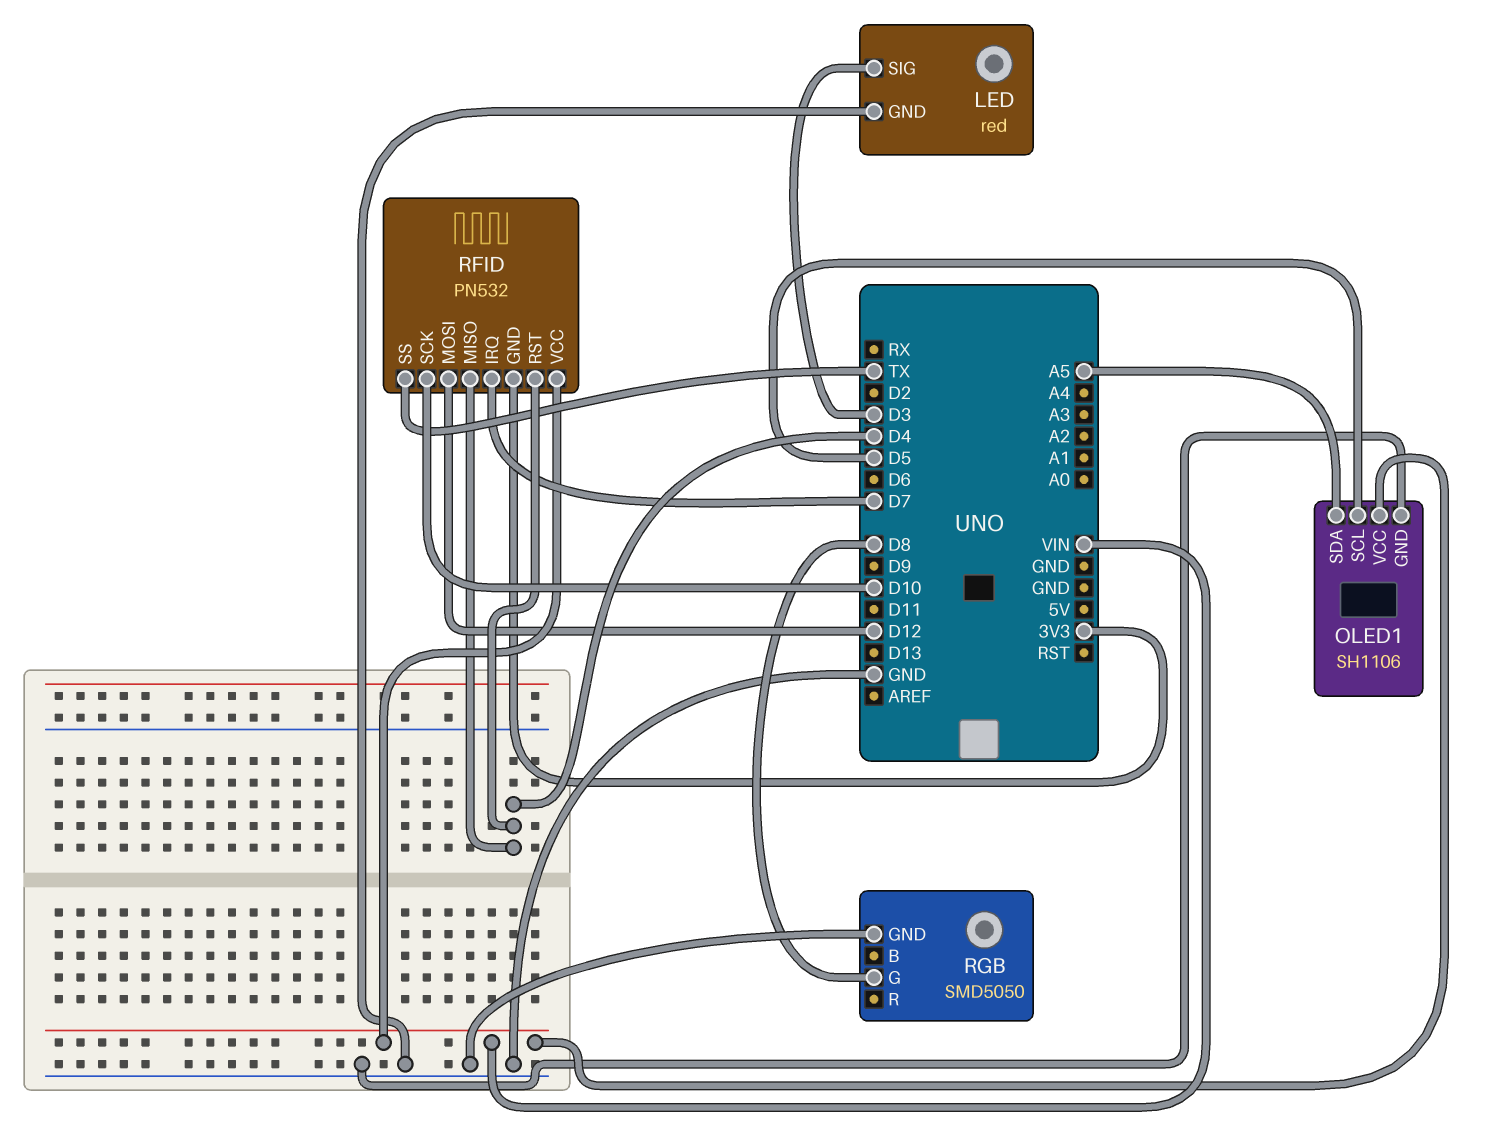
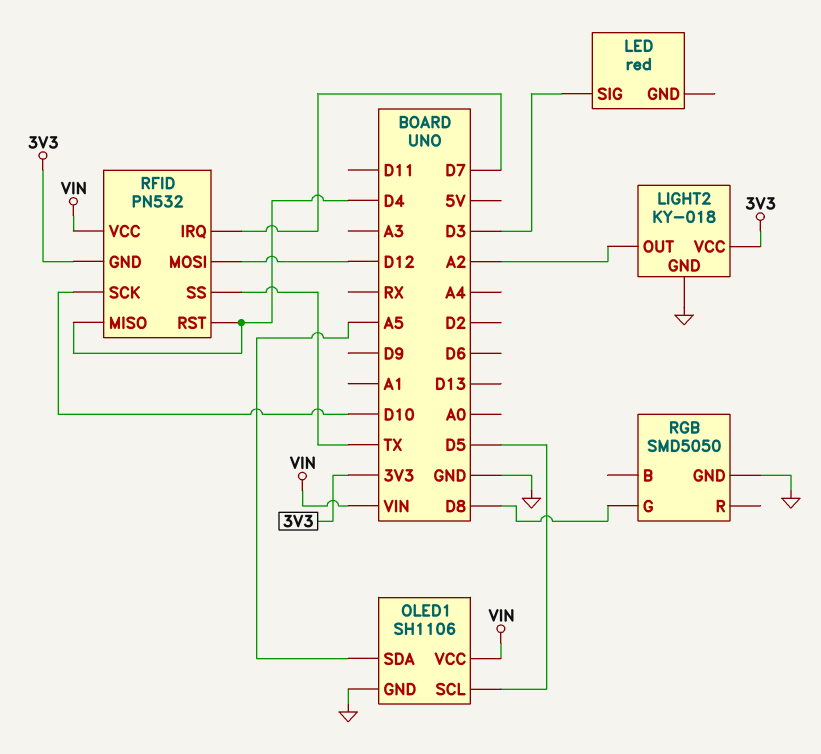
LED pin GND: GND -> none
LIGHT2: none -> KY-018
LIGHT2 pin GND: none -> GND
LIGHT2 pin OUT: none -> A2
LIGHT2 pin VCC: none -> 3V3

